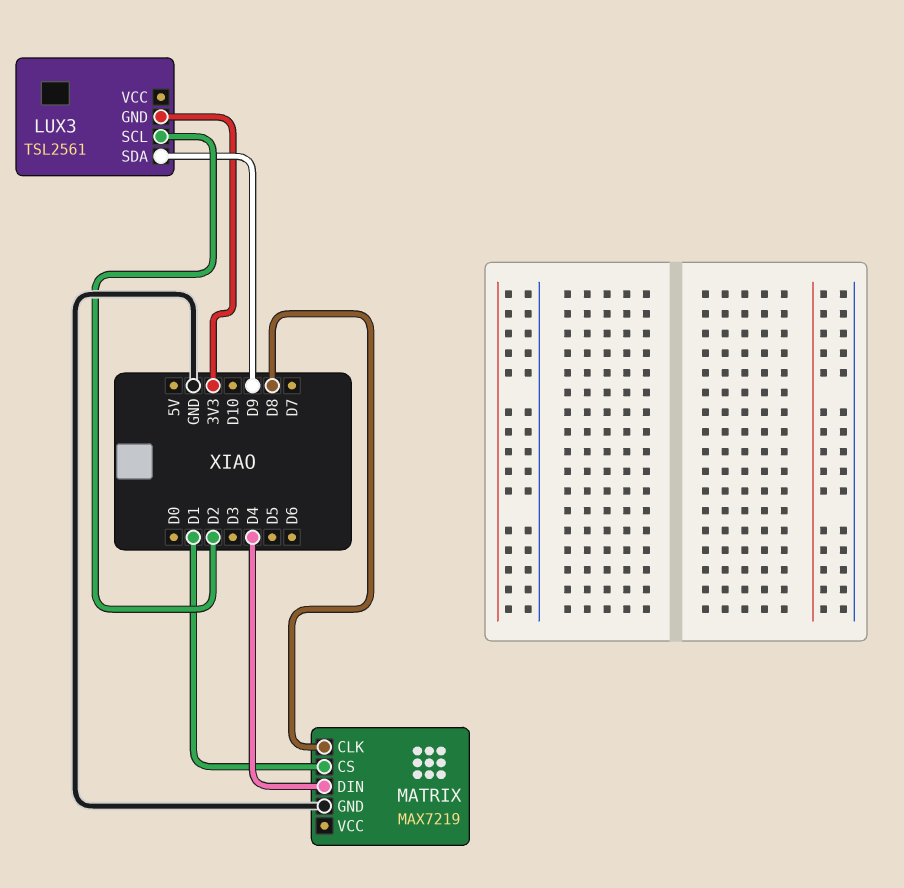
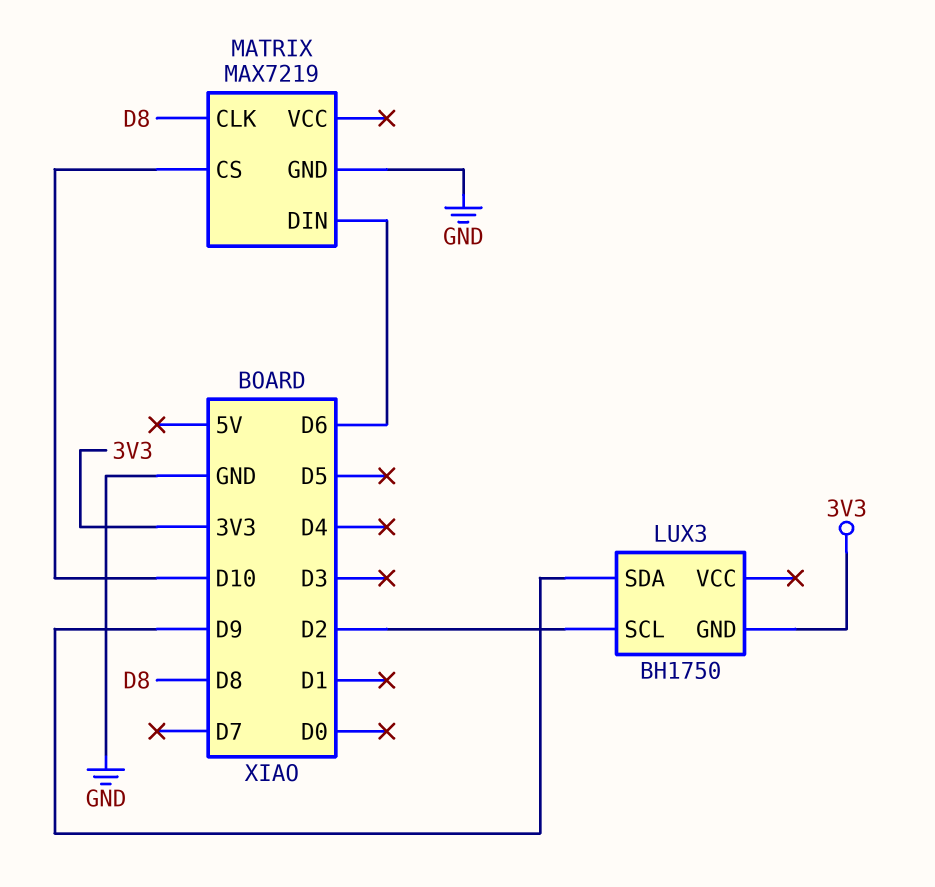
LUX3: TSL2561 -> BH1750
MATRIX pin CS: D1 -> D10
MATRIX pin DIN: D4 -> D6

